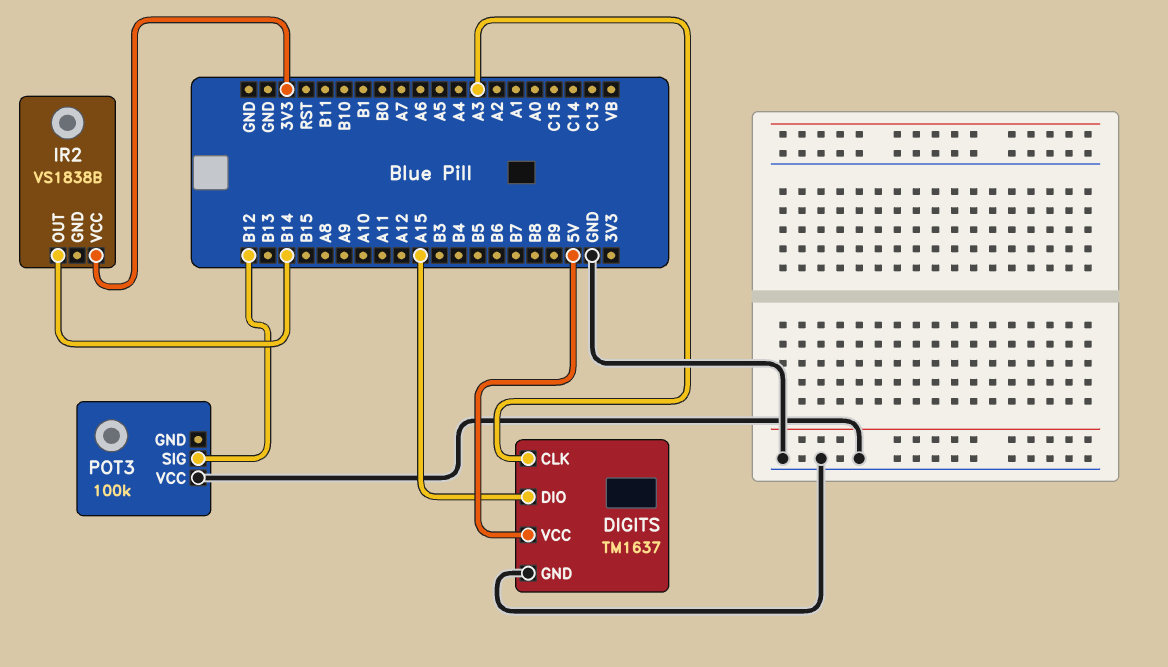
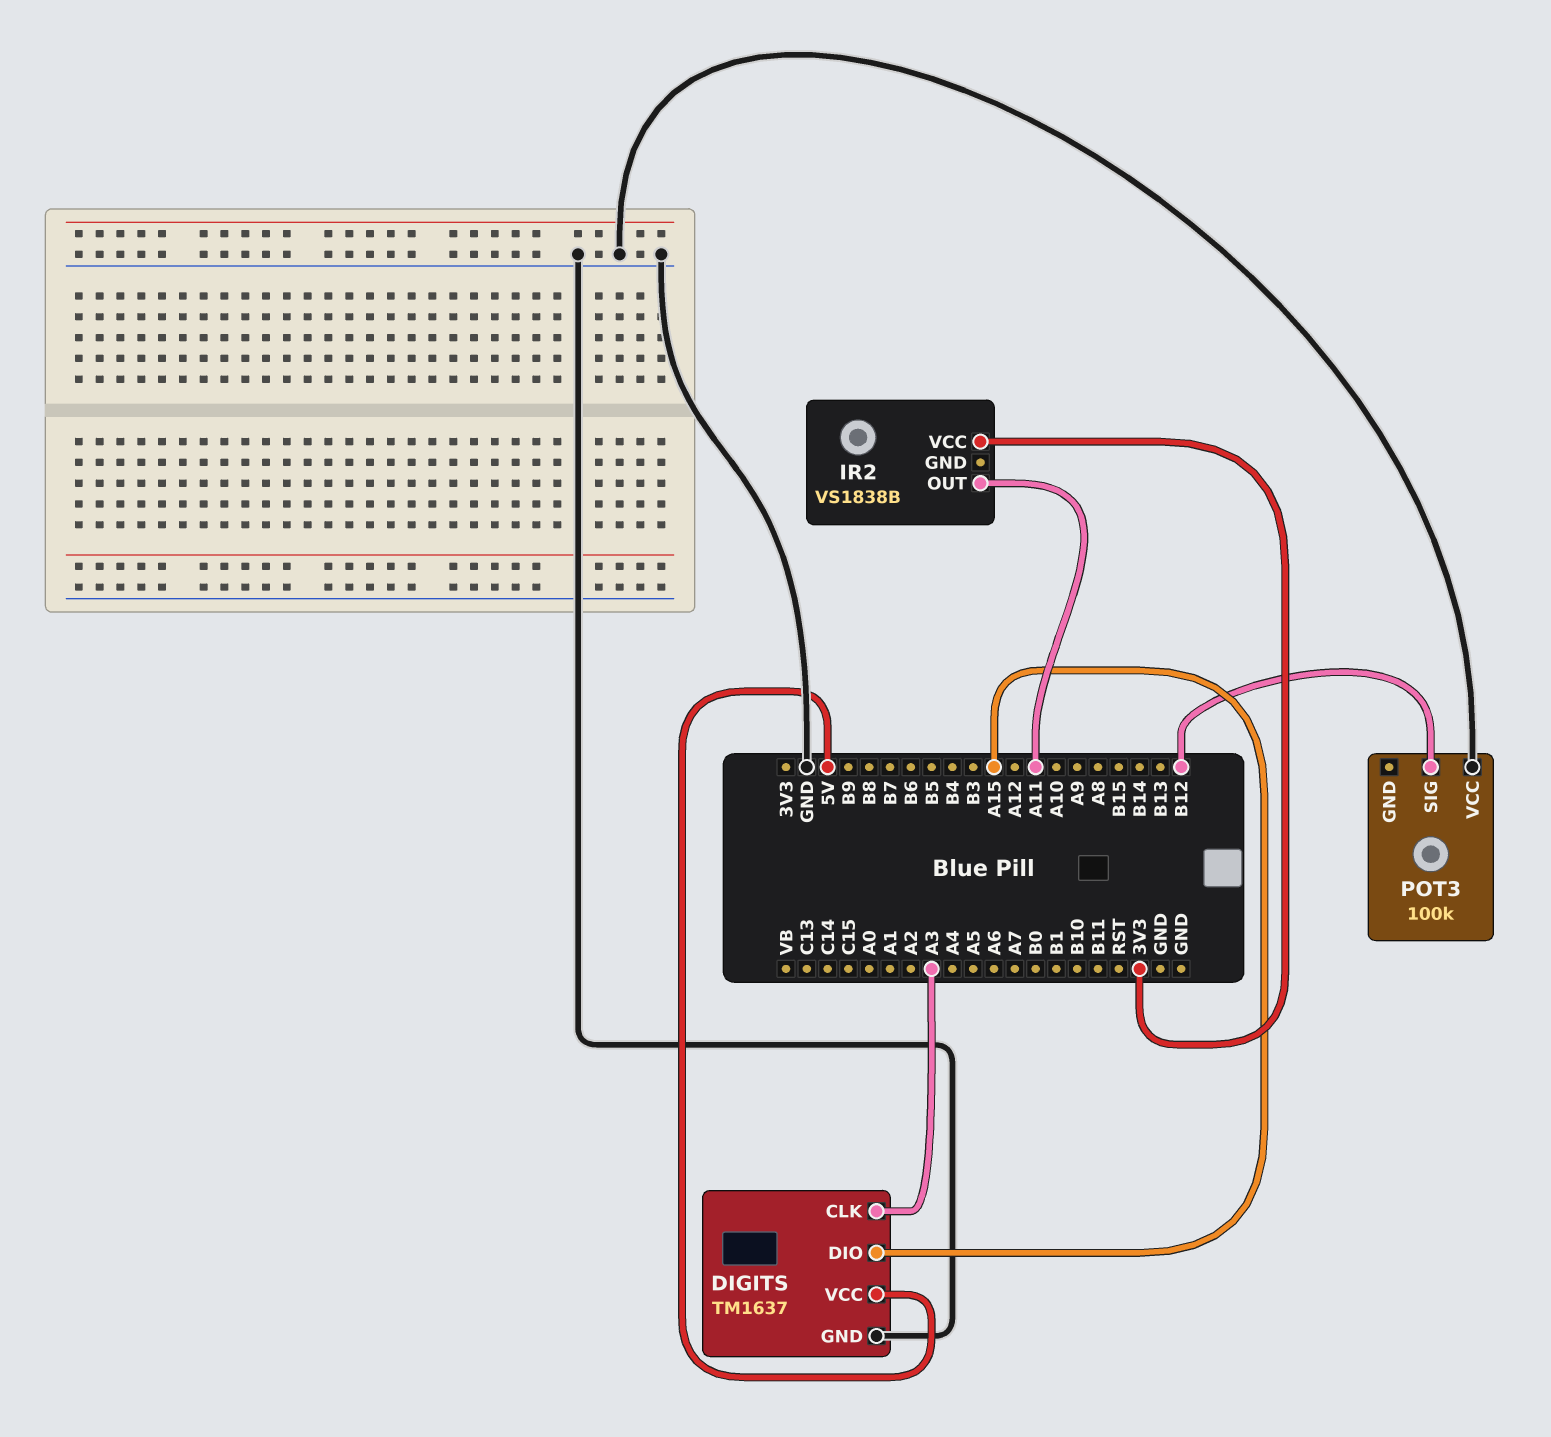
IR2 pin OUT: B14 -> A11

